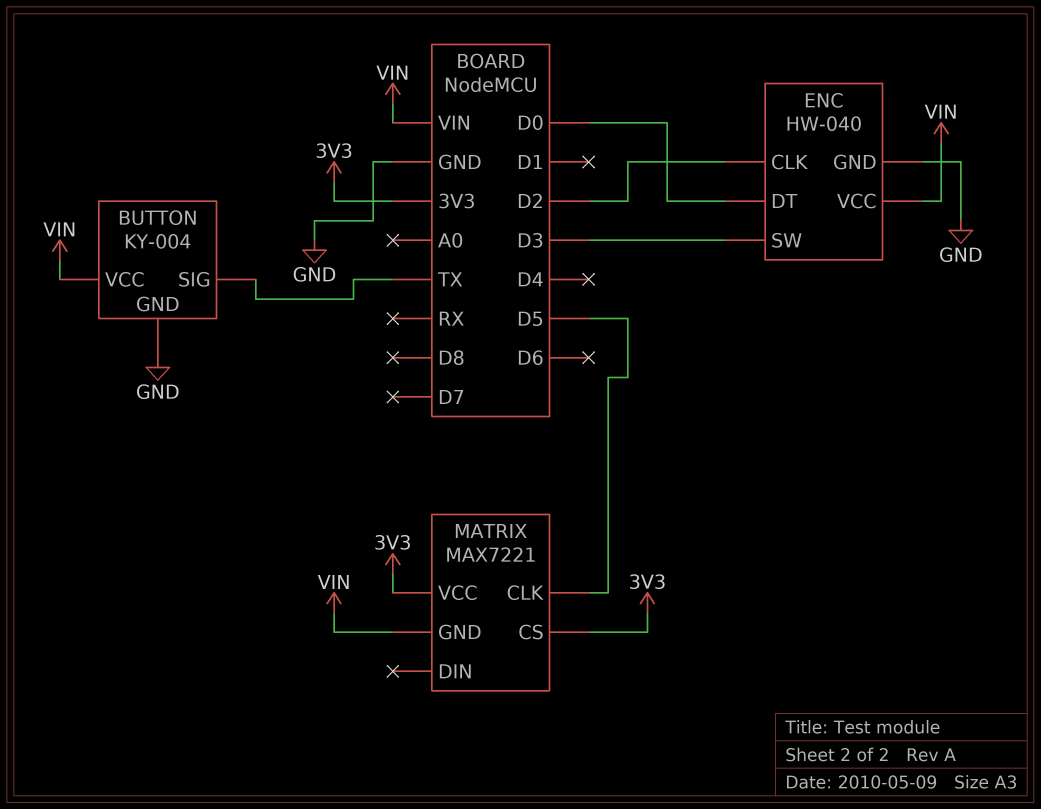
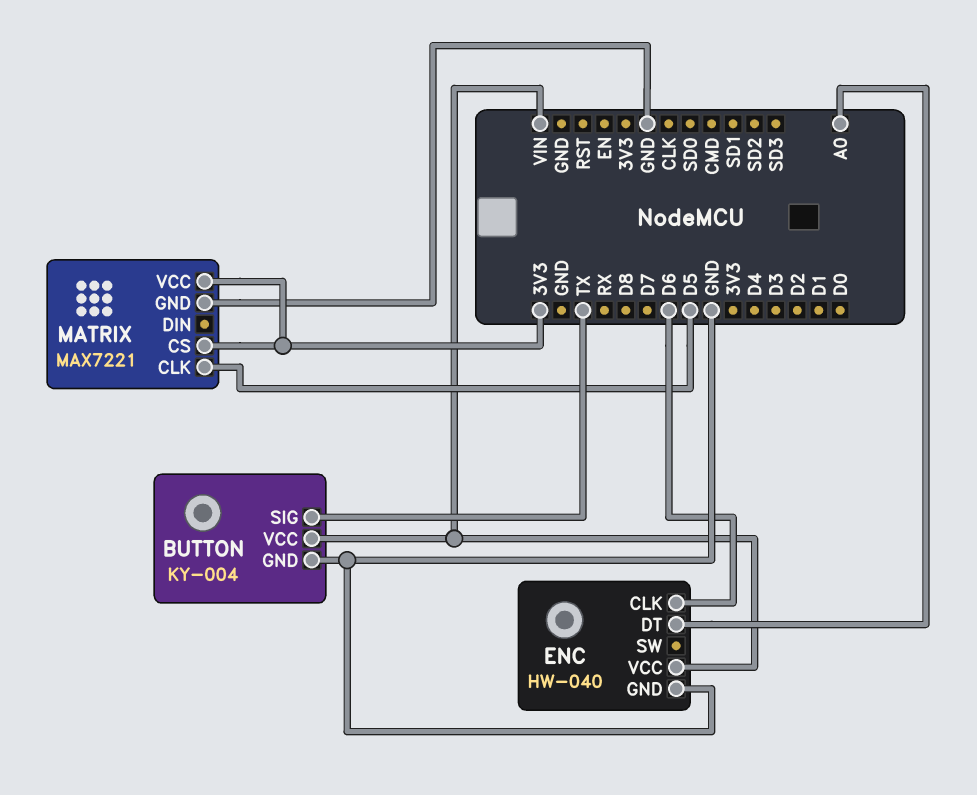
ENC pin CLK: D2 -> D6
ENC pin DT: D0 -> A0
ENC pin SW: D3 -> none
MATRIX pin GND: VIN -> GND

